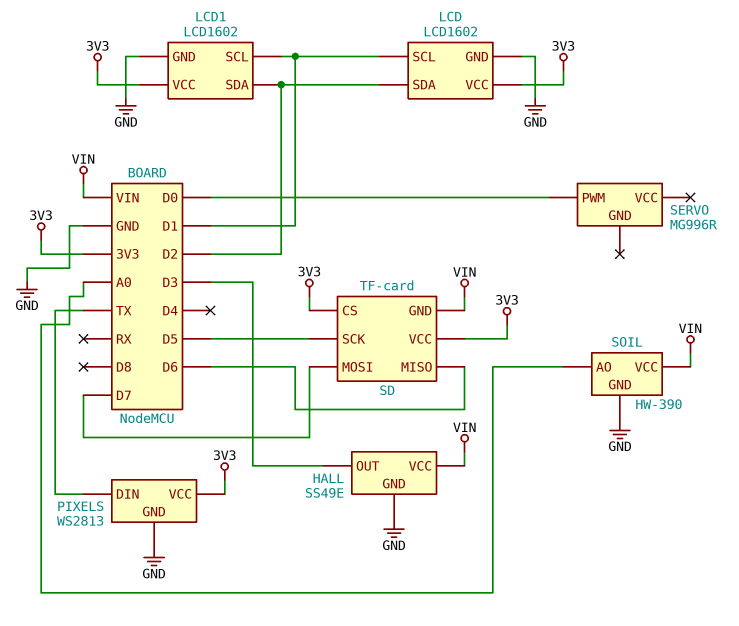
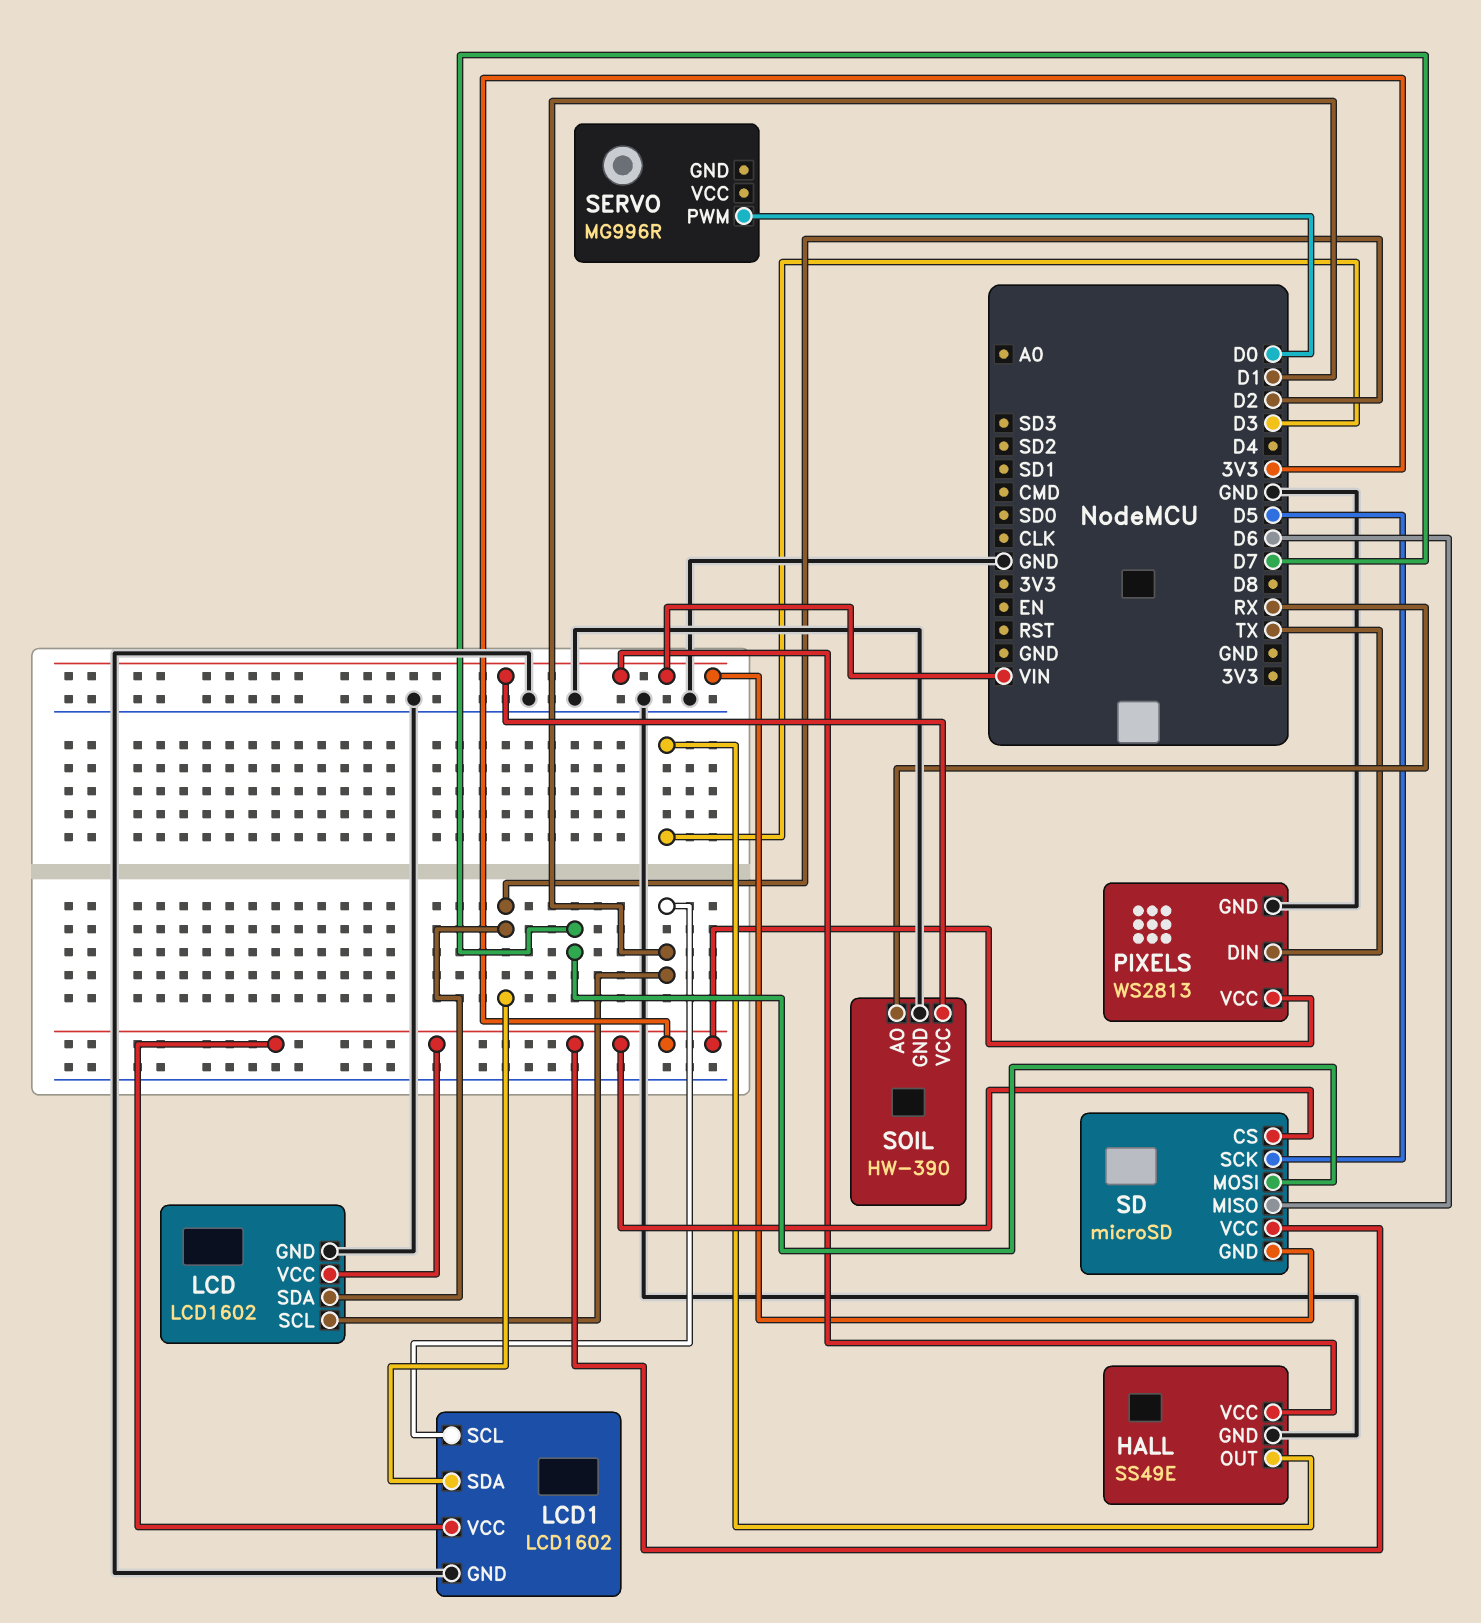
SD: TF-card -> microSD
SOIL pin AO: A0 -> RX

